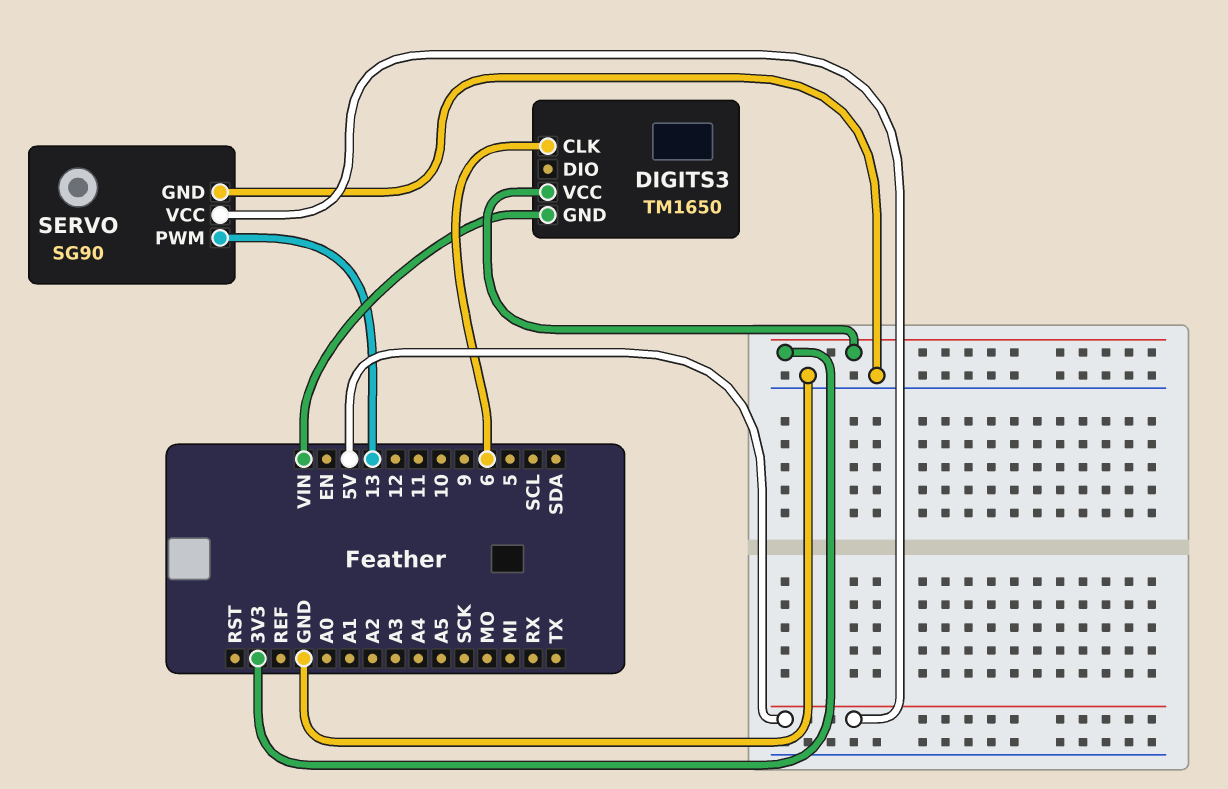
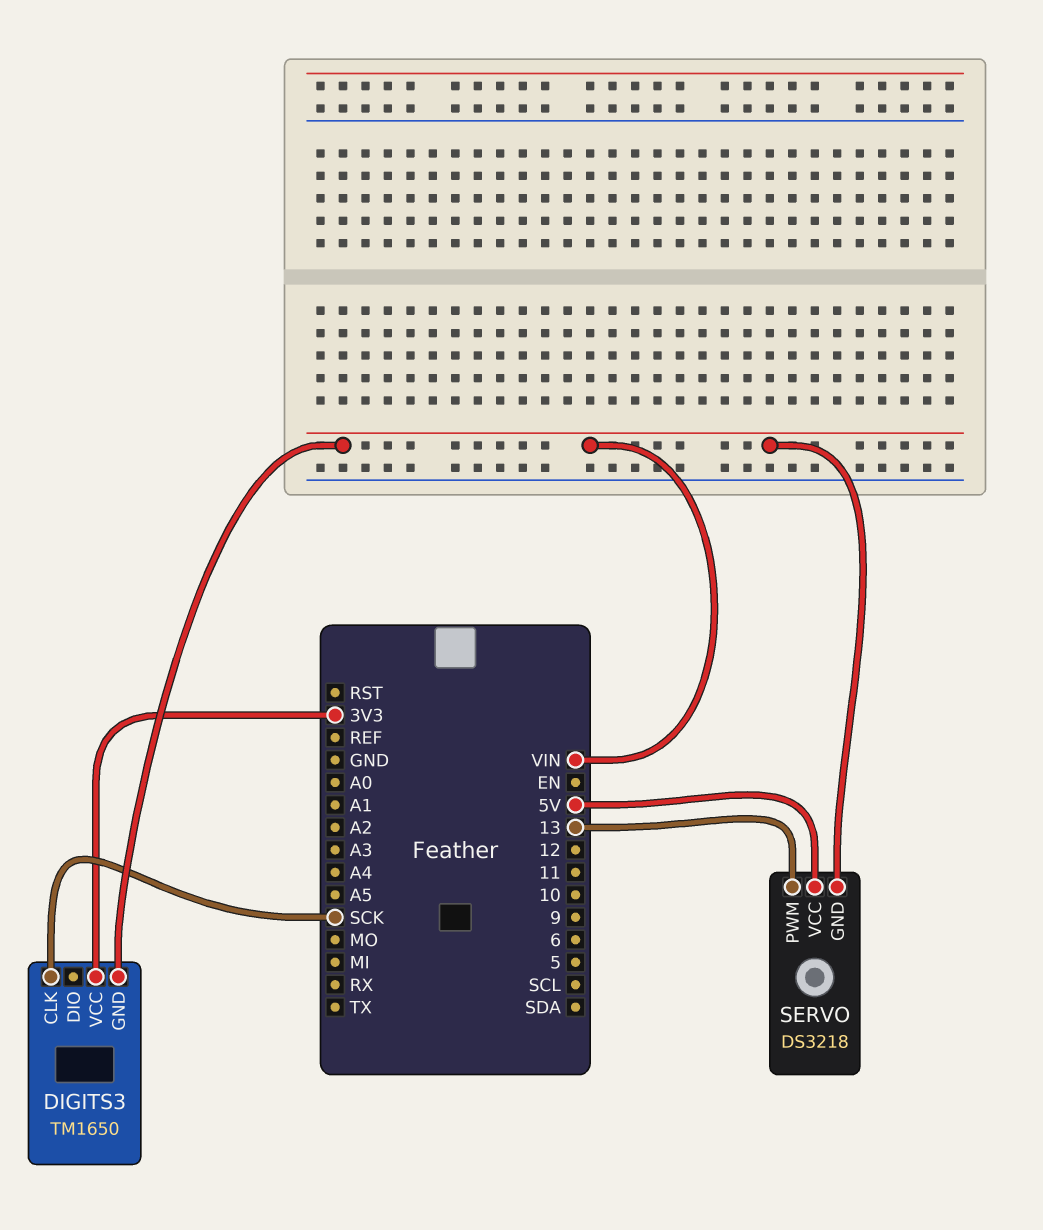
DIGITS3 pin CLK: 6 -> SCK
SERVO: SG90 -> DS3218
SERVO pin GND: GND -> VIN

